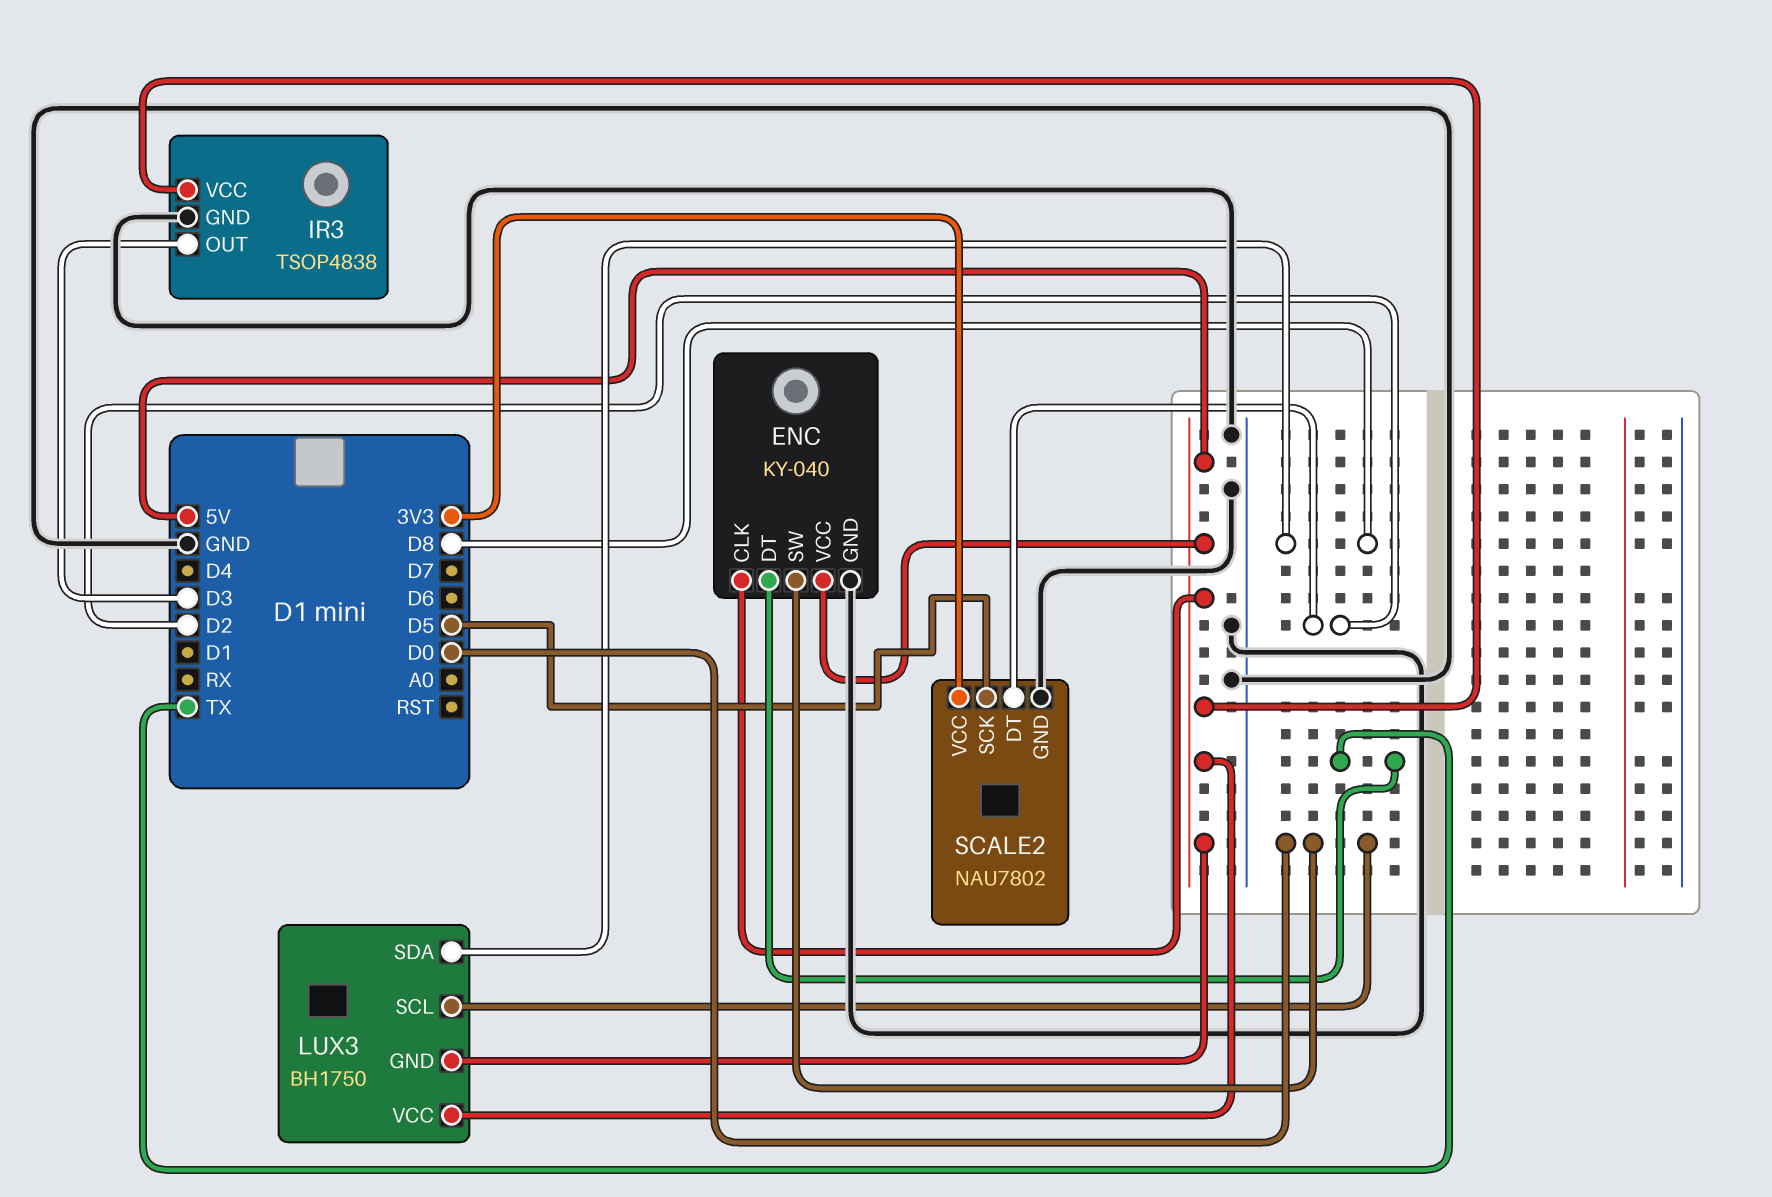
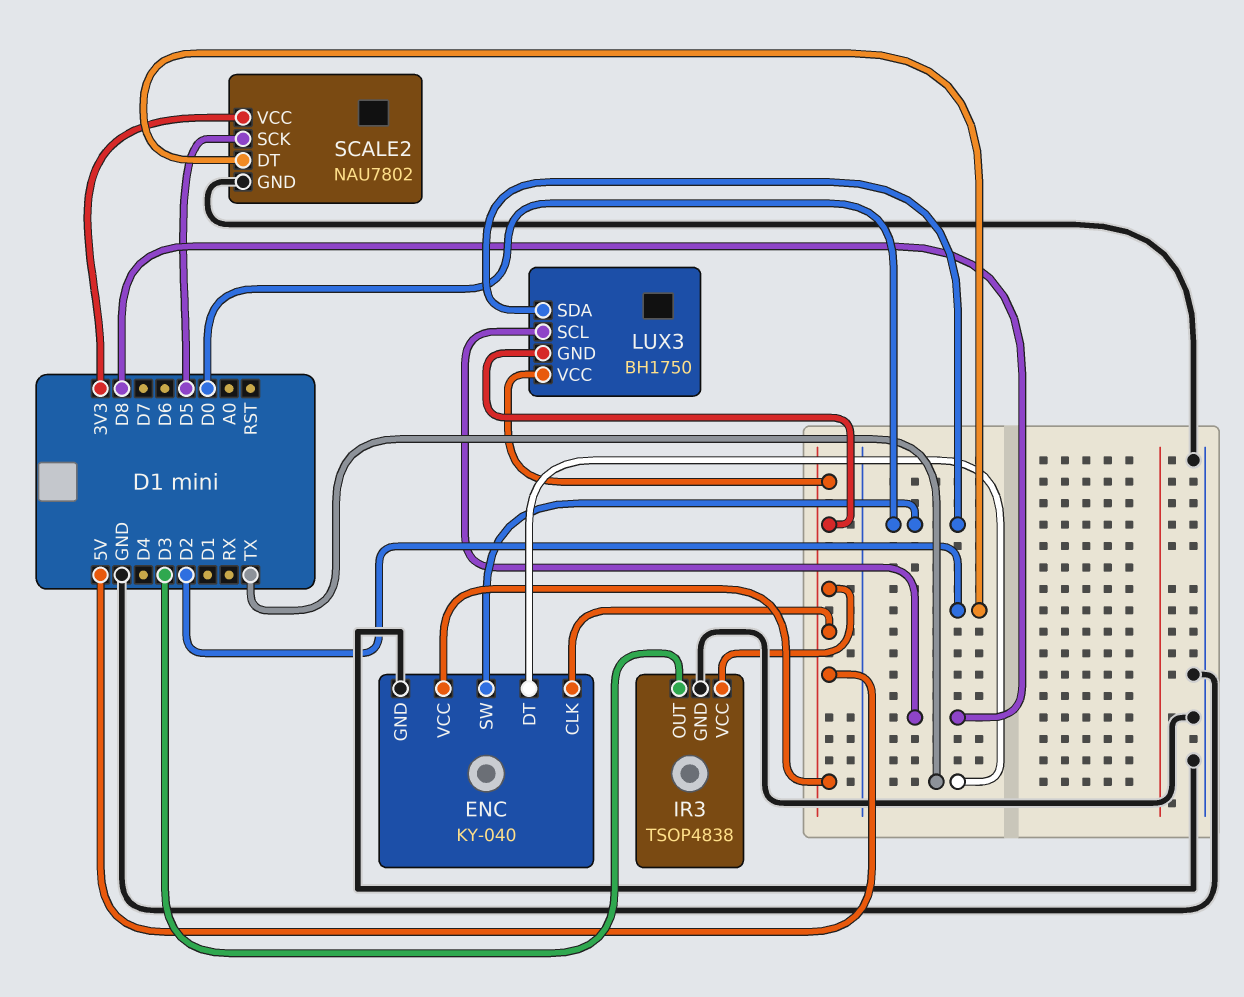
LUX3 pin SCL: D0 -> D8
LUX3 pin SDA: D8 -> D0

